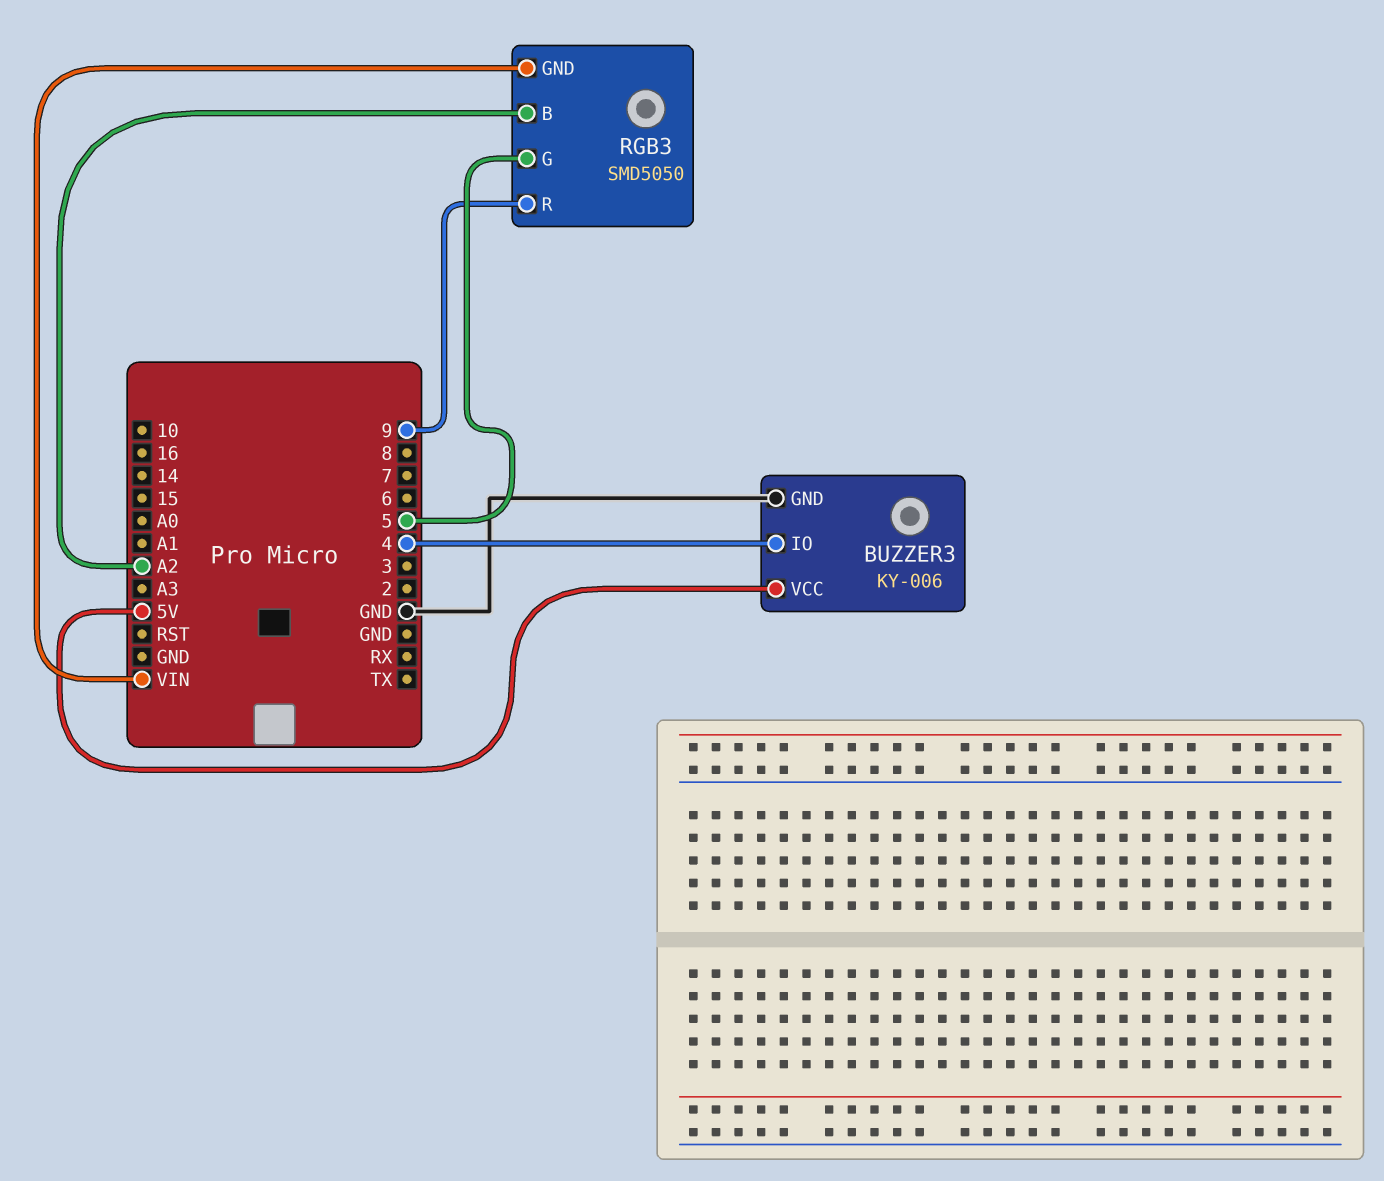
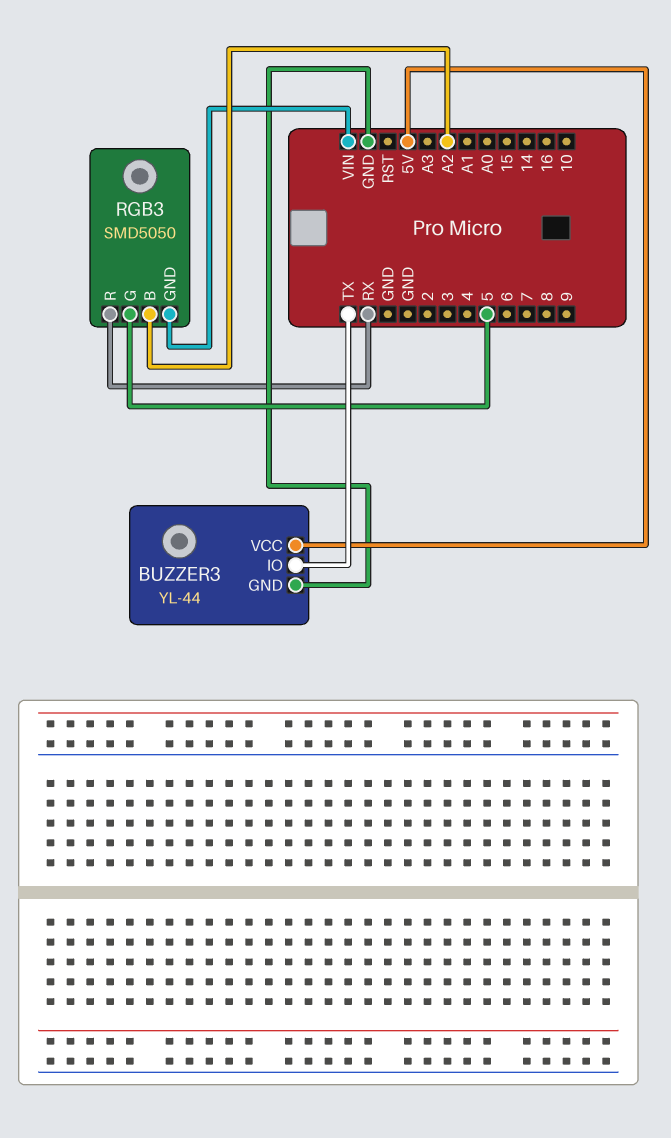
BUZZER3: KY-006 -> YL-44
BUZZER3 pin IO: 4 -> TX
RGB3 pin R: 9 -> RX

